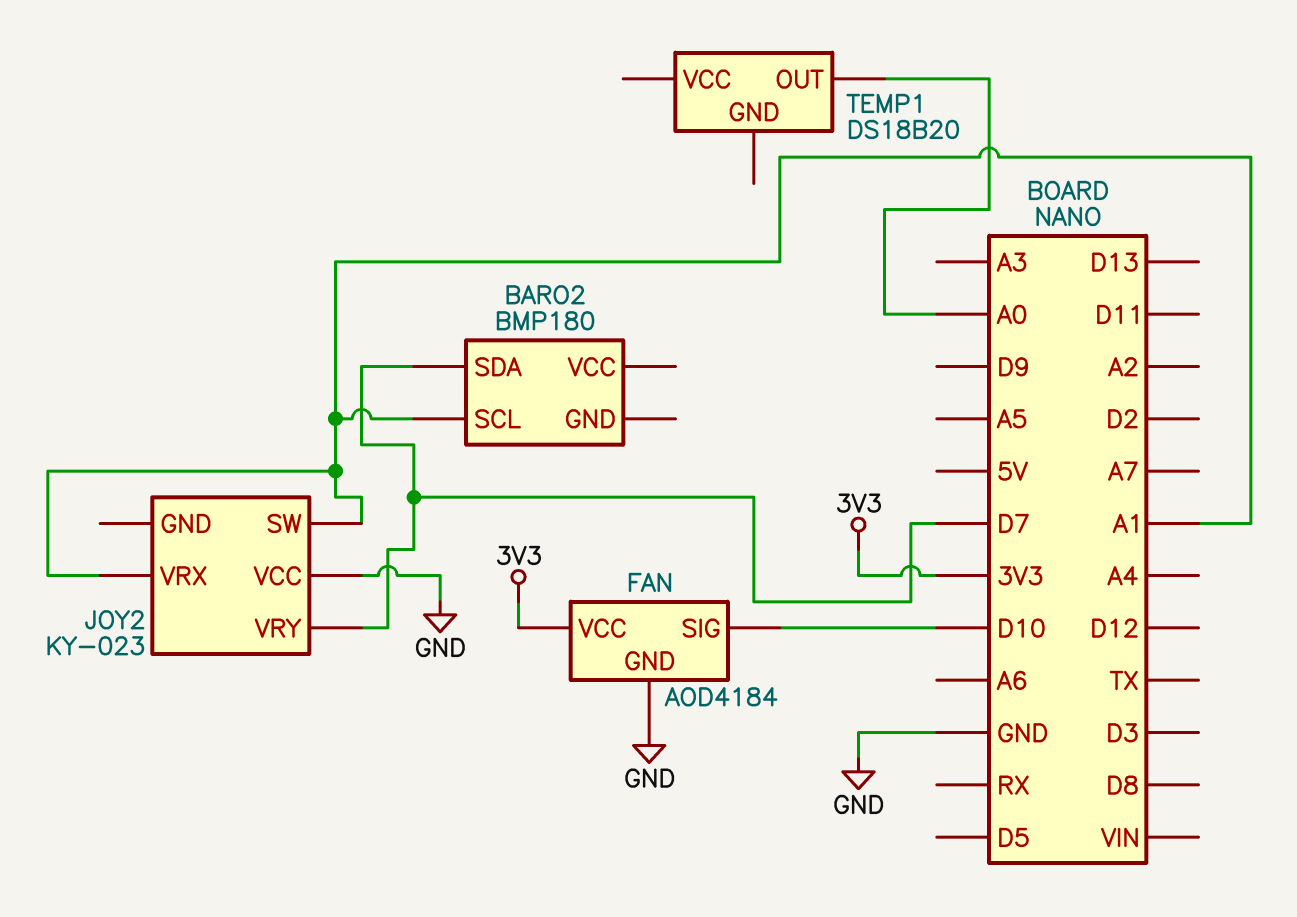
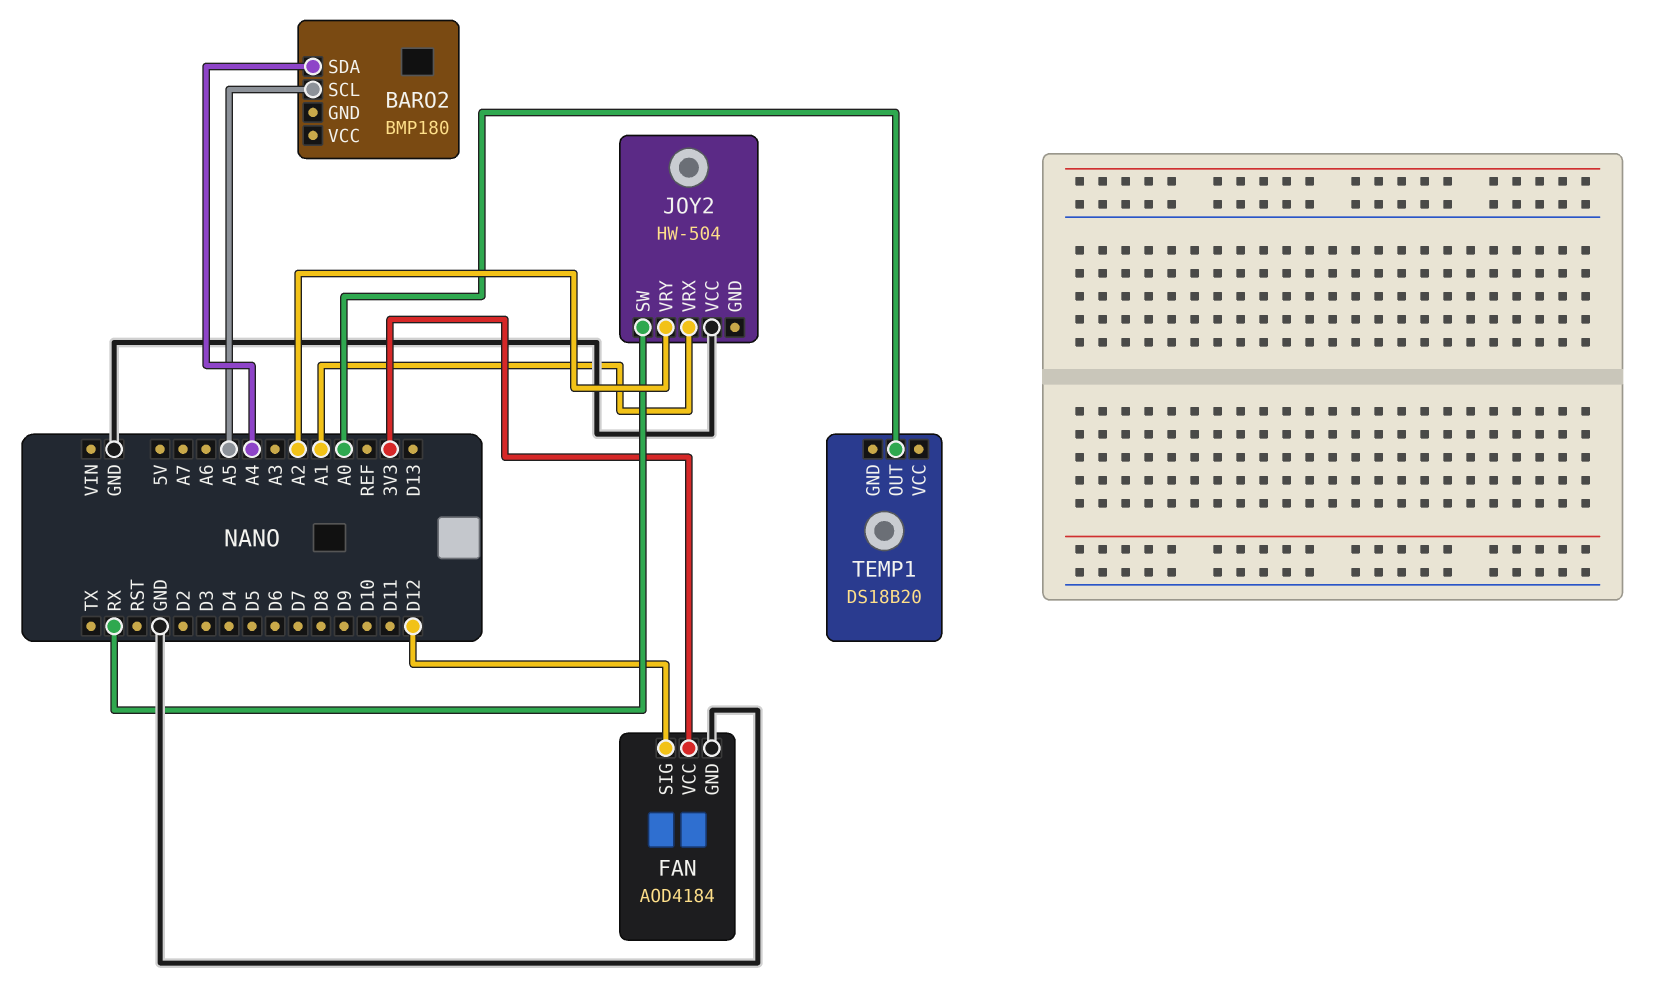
BARO2 pin SCL: A1 -> A5
BARO2 pin SDA: D7 -> A4
FAN pin SIG: D10 -> D12
JOY2: KY-023 -> HW-504
JOY2 pin SW: A1 -> RX
JOY2 pin VRY: D7 -> A2

